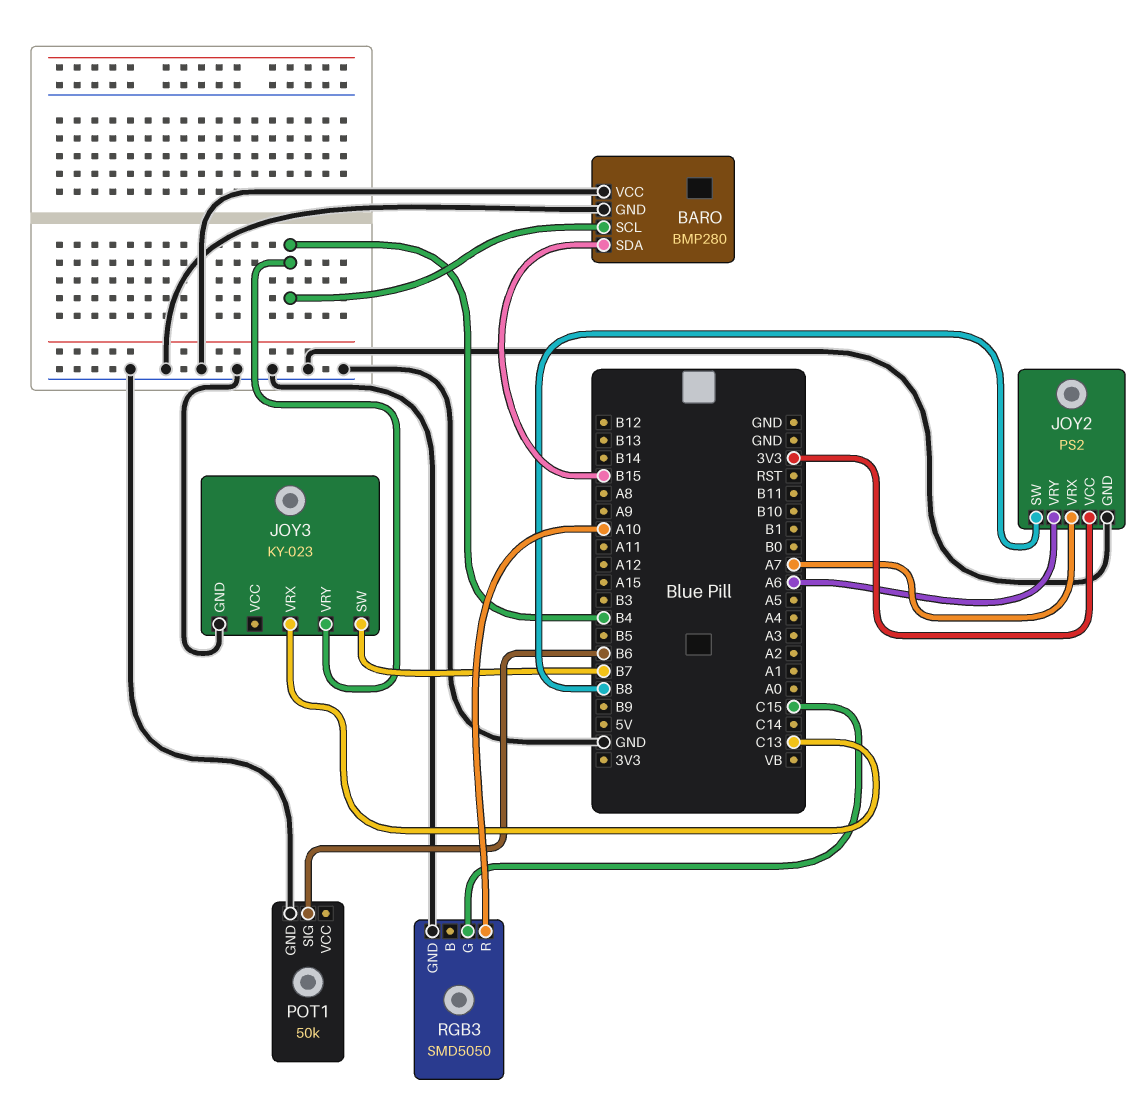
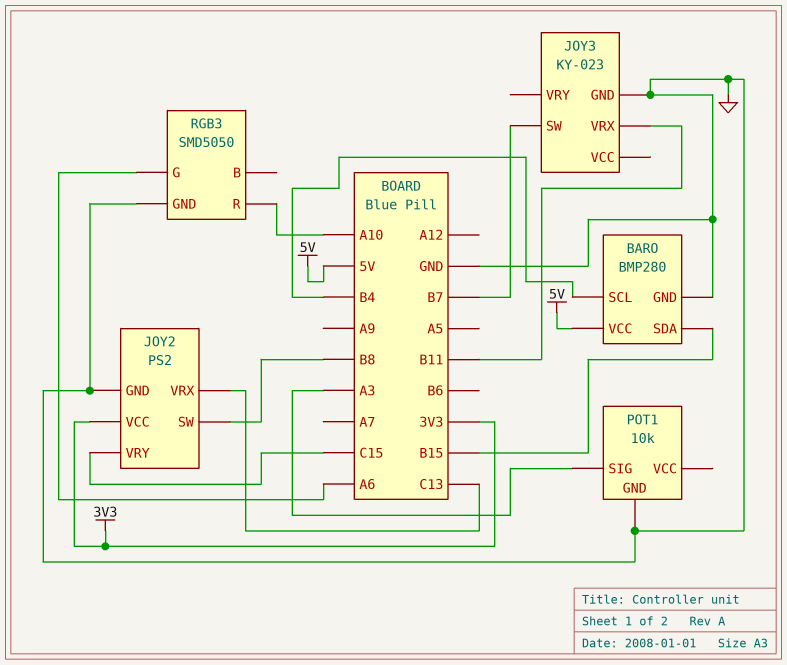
BARO pin VCC: GND -> 5V
JOY2 pin VRX: A7 -> C13
JOY2 pin VRY: A6 -> C15
JOY3 pin VRX: C13 -> B11
JOY3 pin VRY: B4 -> none
POT1: 50k -> 10k
POT1 pin SIG: B6 -> A3
RGB3 pin G: C15 -> A6

